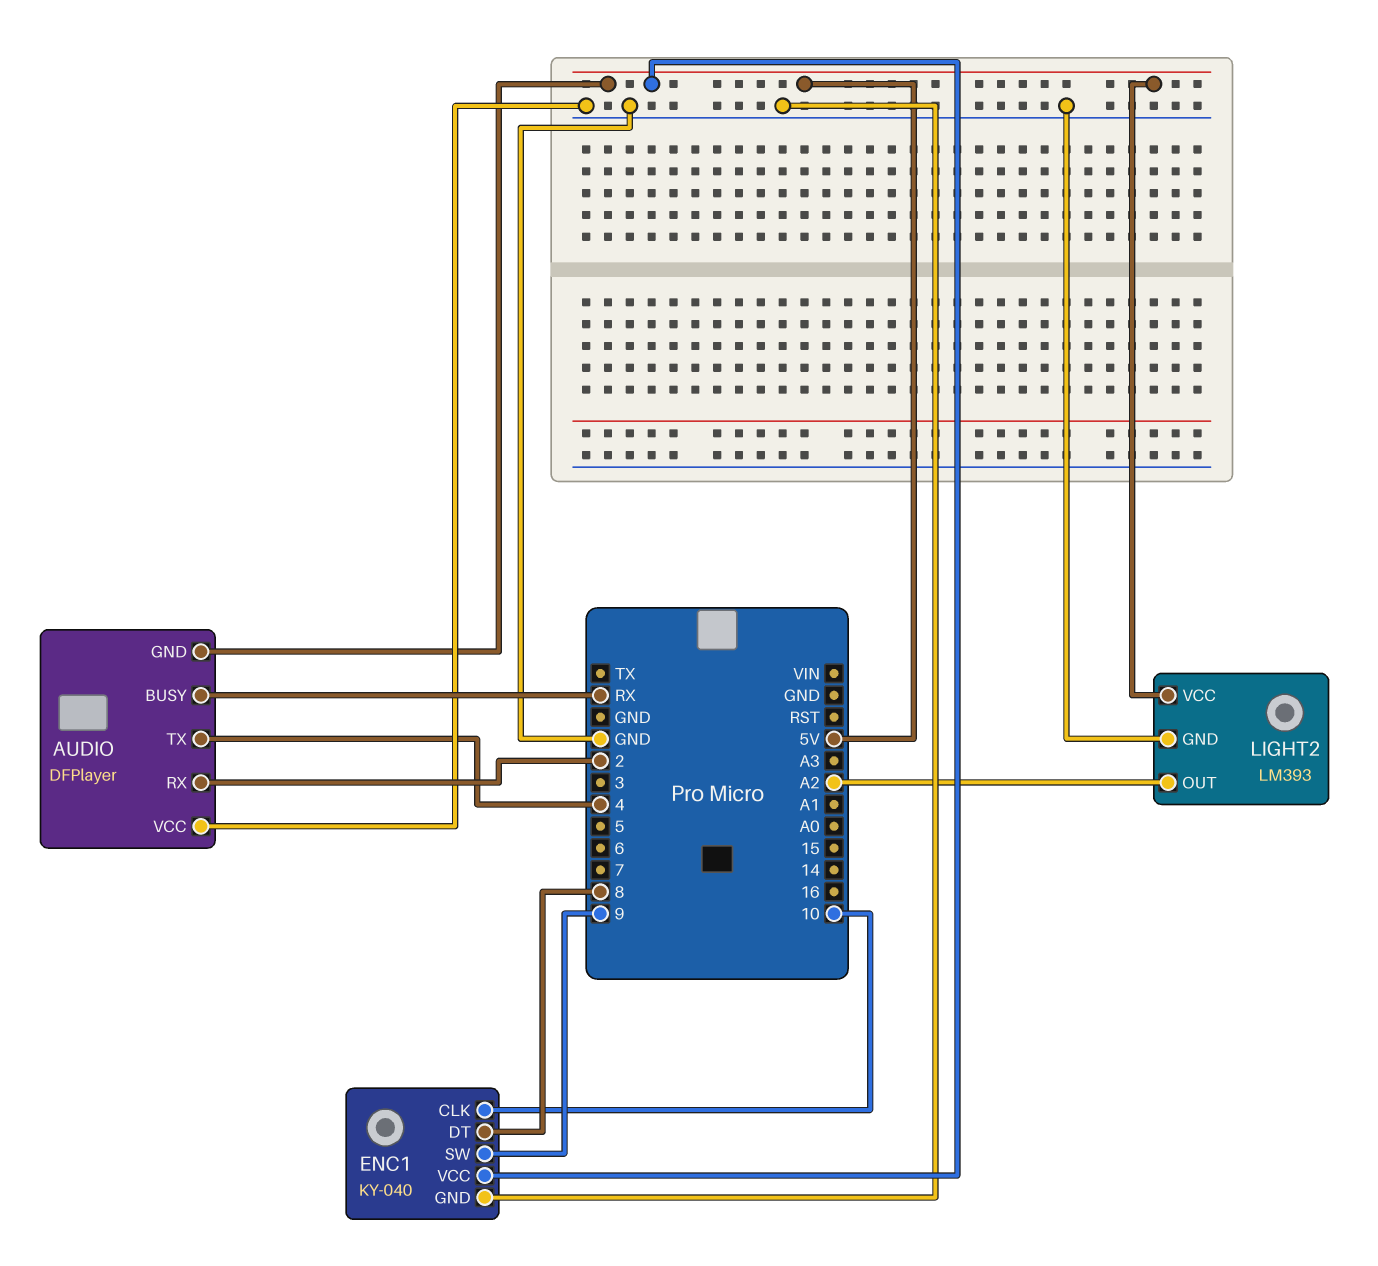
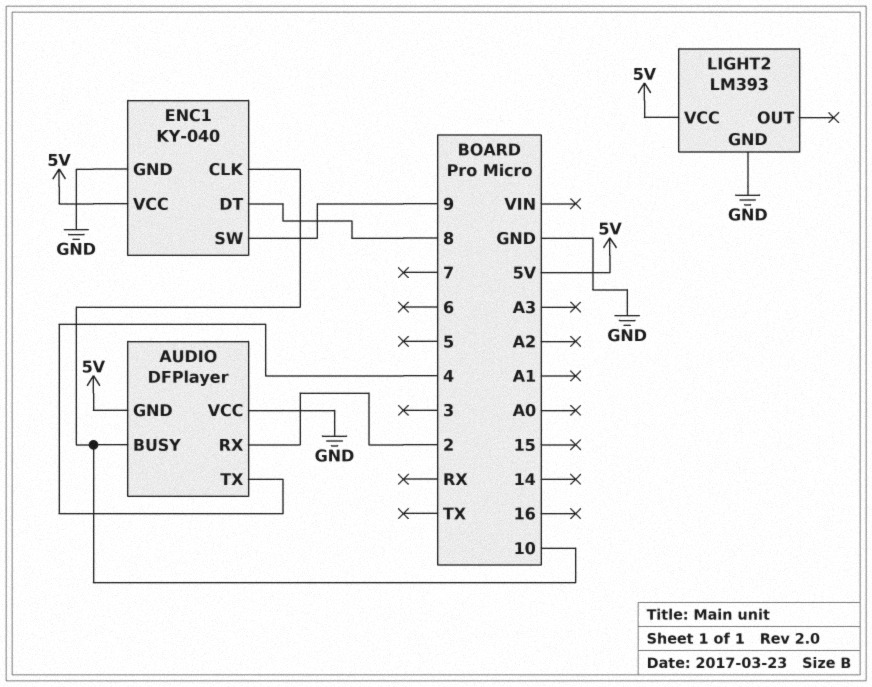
AUDIO pin BUSY: RX -> 10
LIGHT2 pin OUT: A2 -> none

